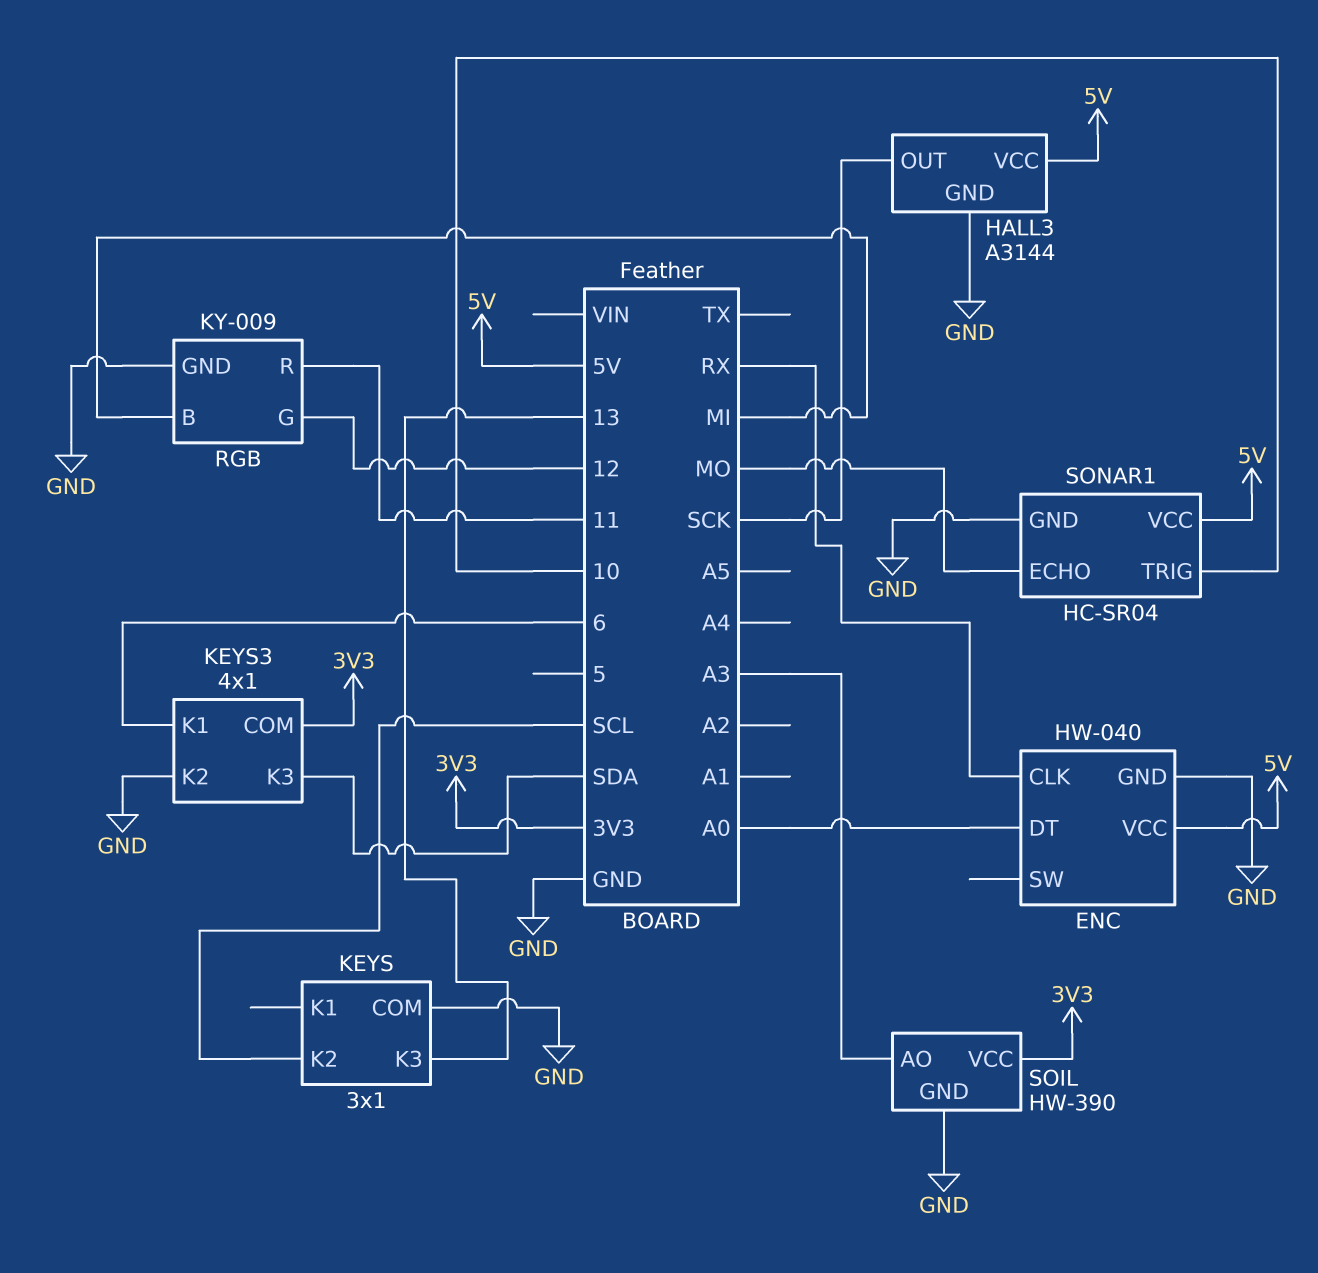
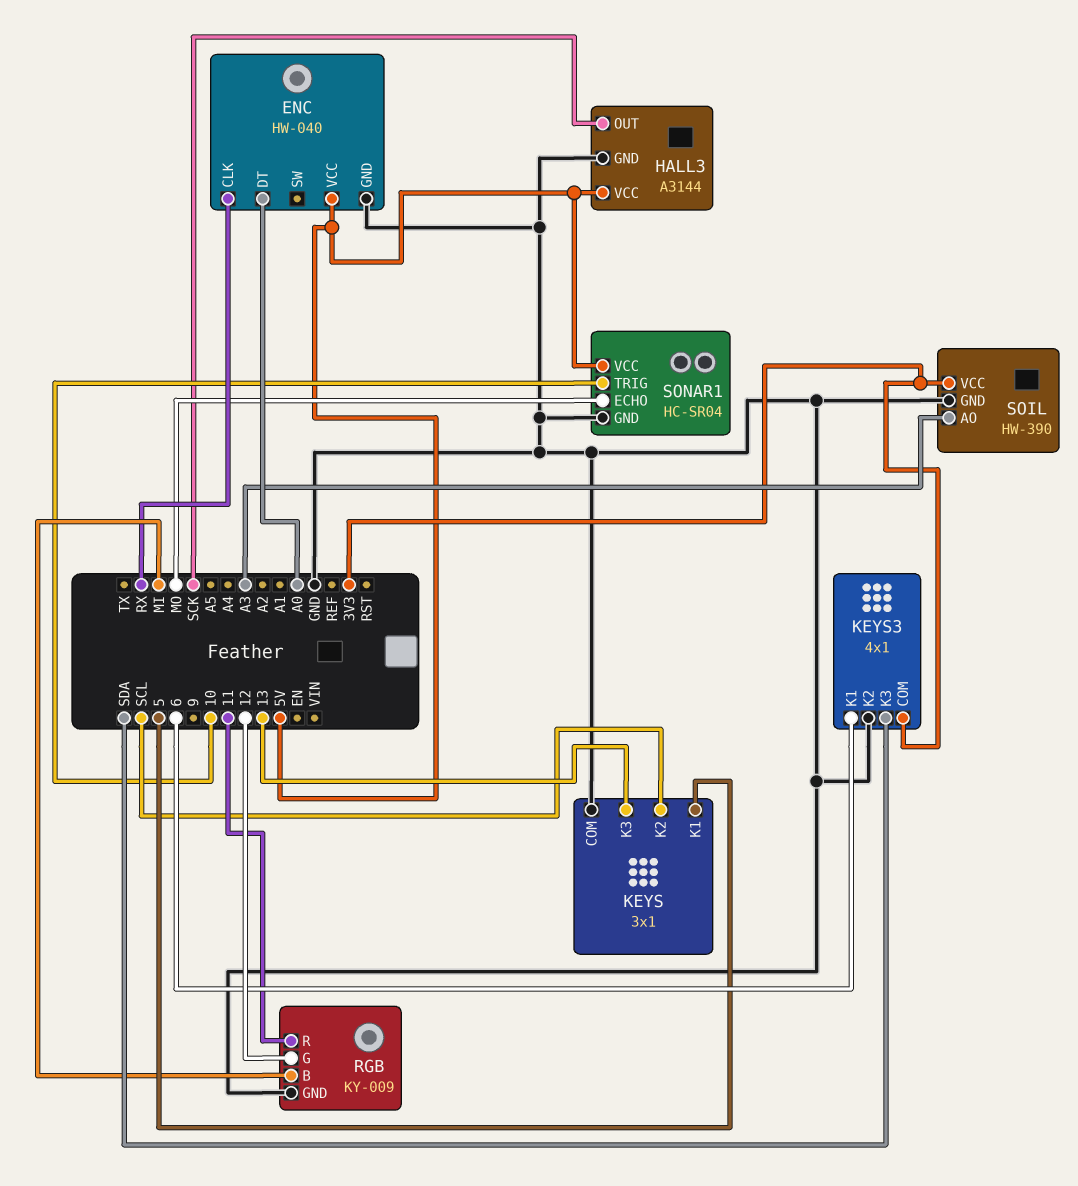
KEYS pin K1: none -> 5

